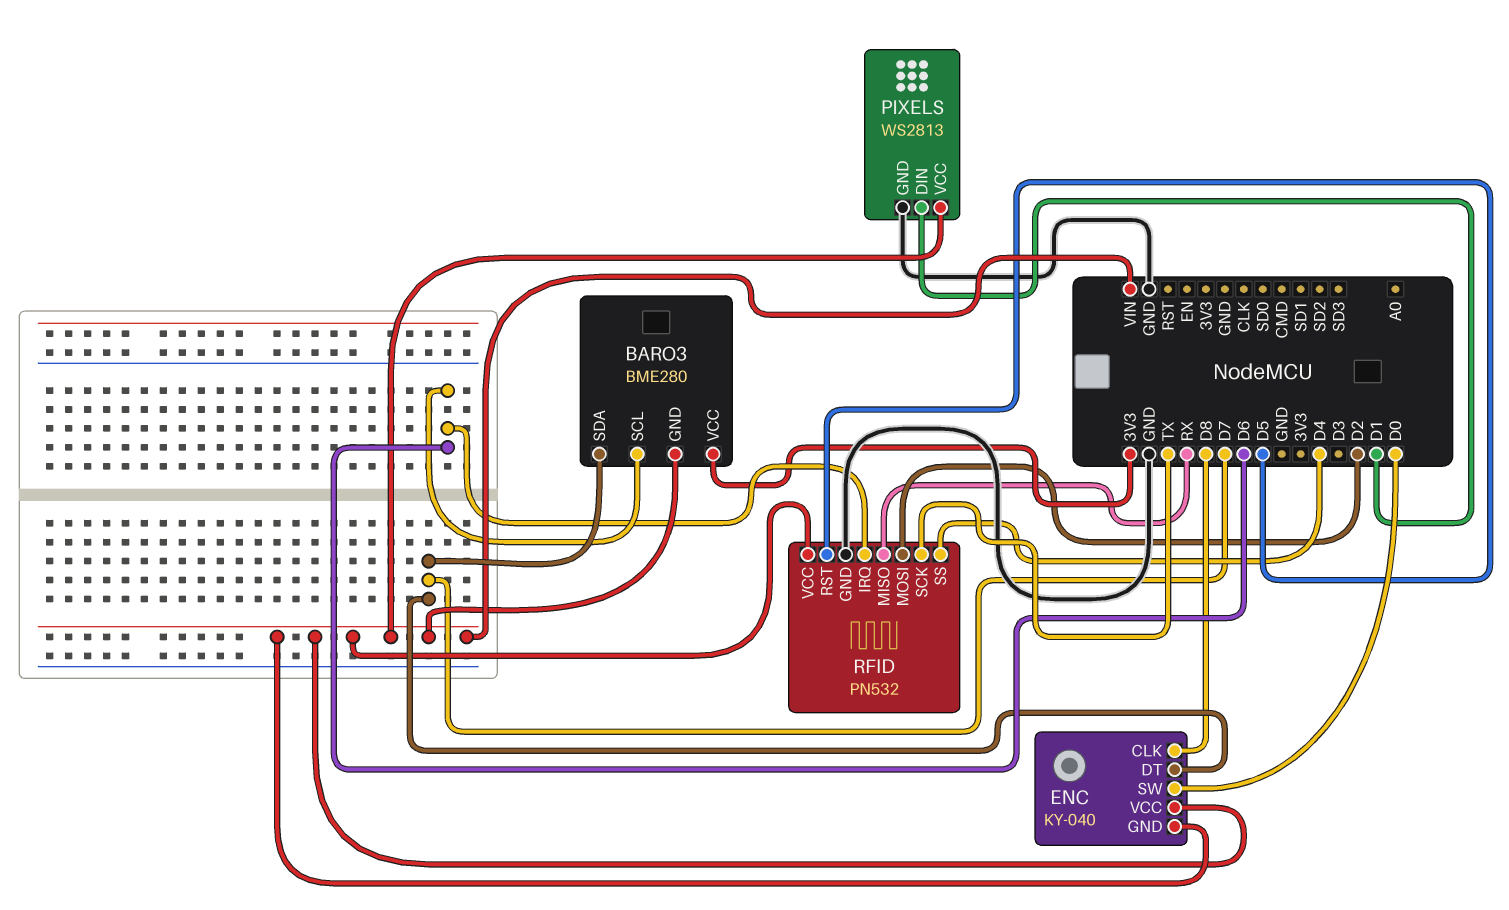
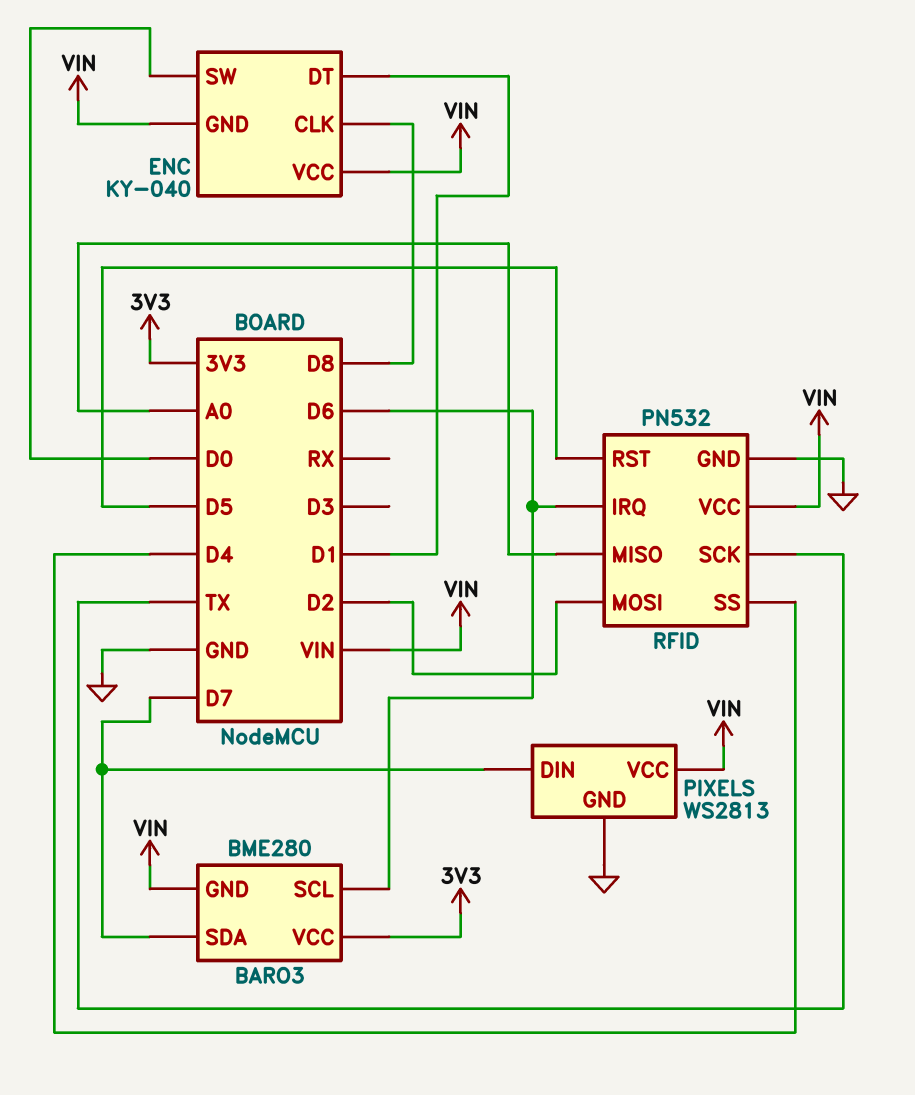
ENC pin DT: D7 -> D1
PIXELS pin DIN: D1 -> D7
RFID pin MISO: RX -> A0

